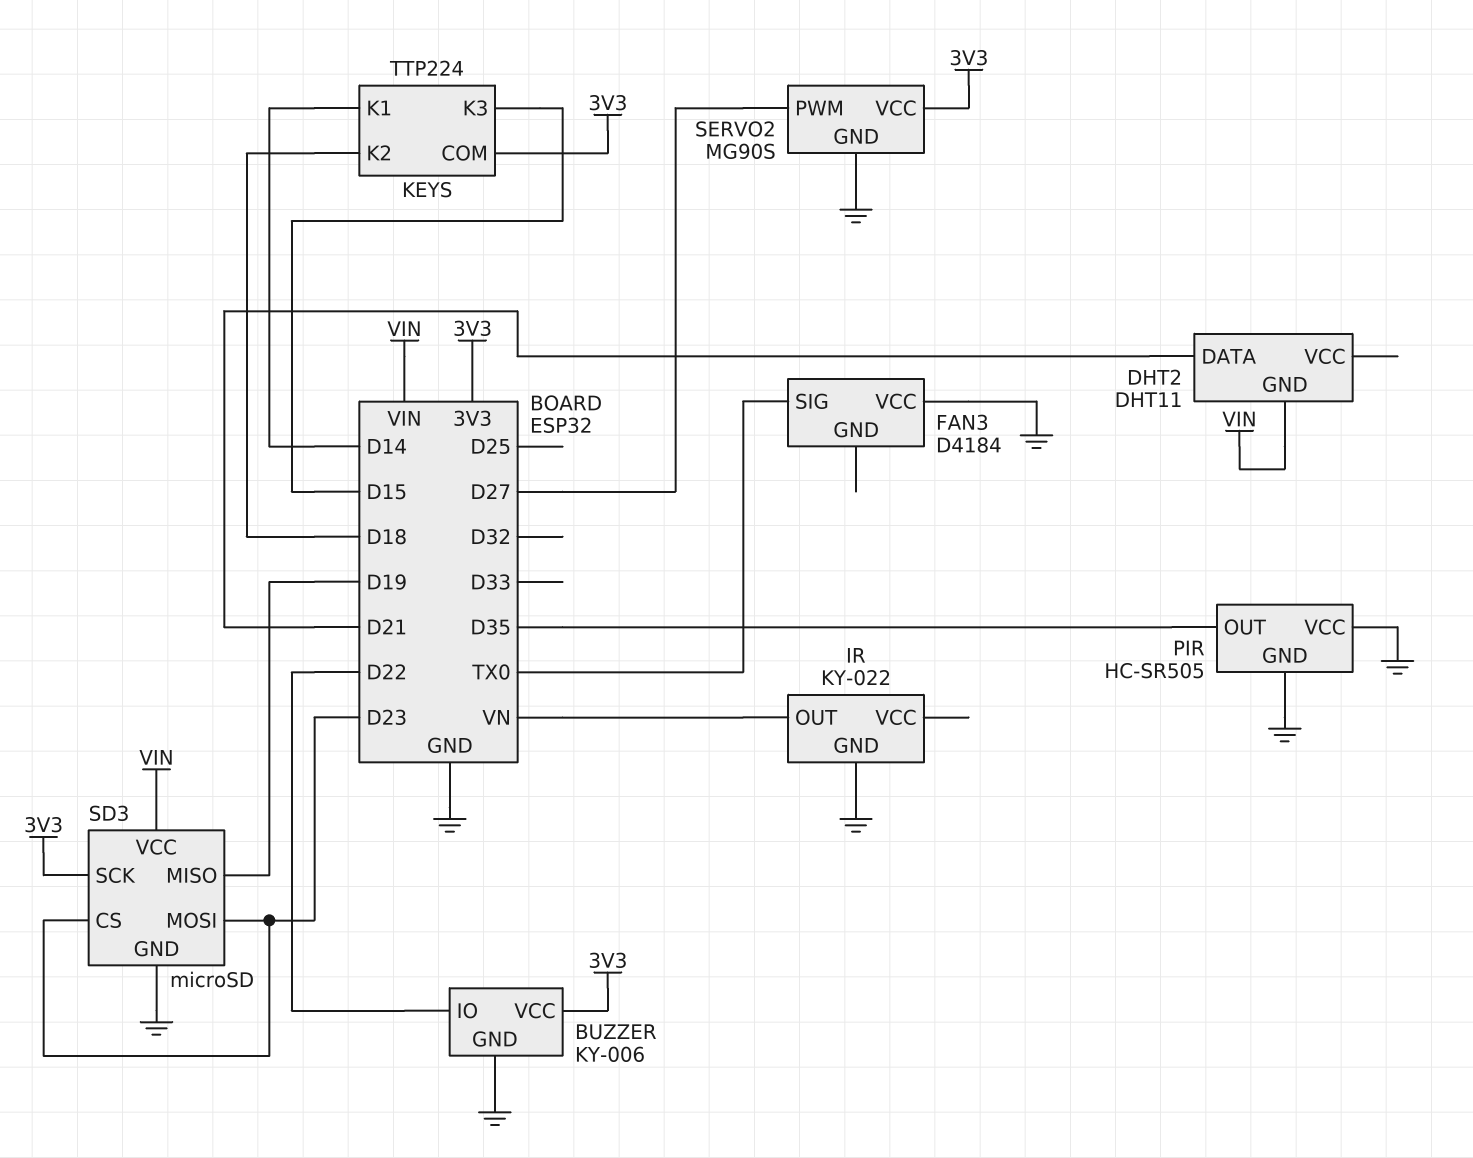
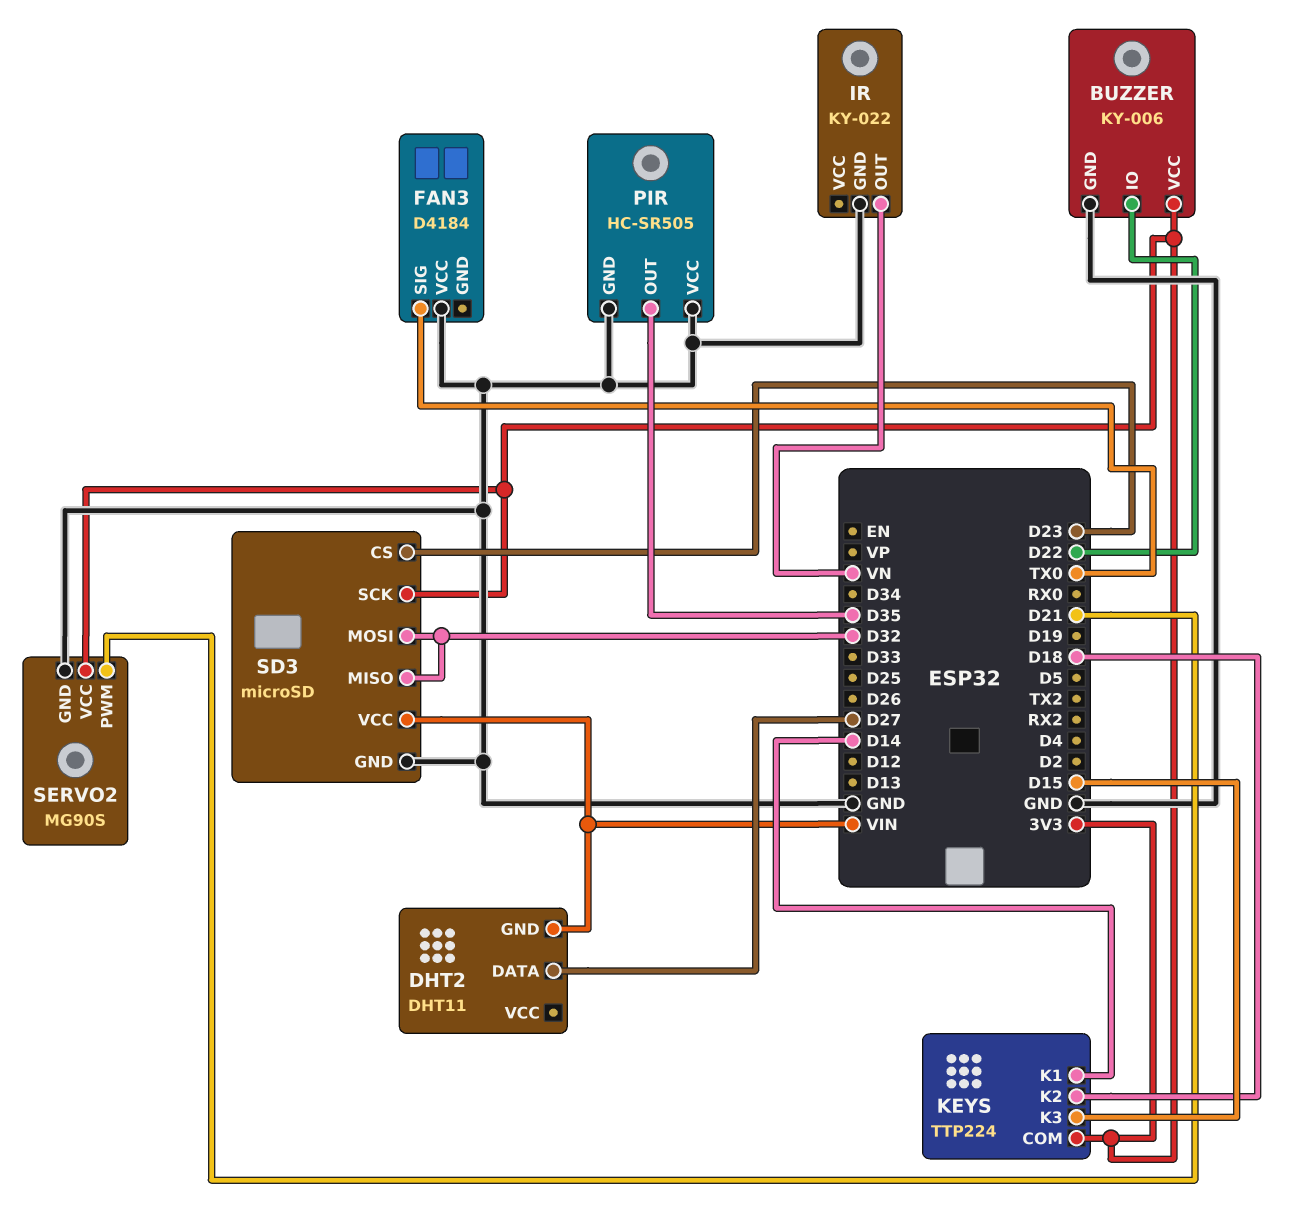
DHT2 pin DATA: D21 -> D27
SD3 pin MISO: D19 -> D32
SD3 pin MOSI: D23 -> D32
SERVO2 pin PWM: D27 -> D21

